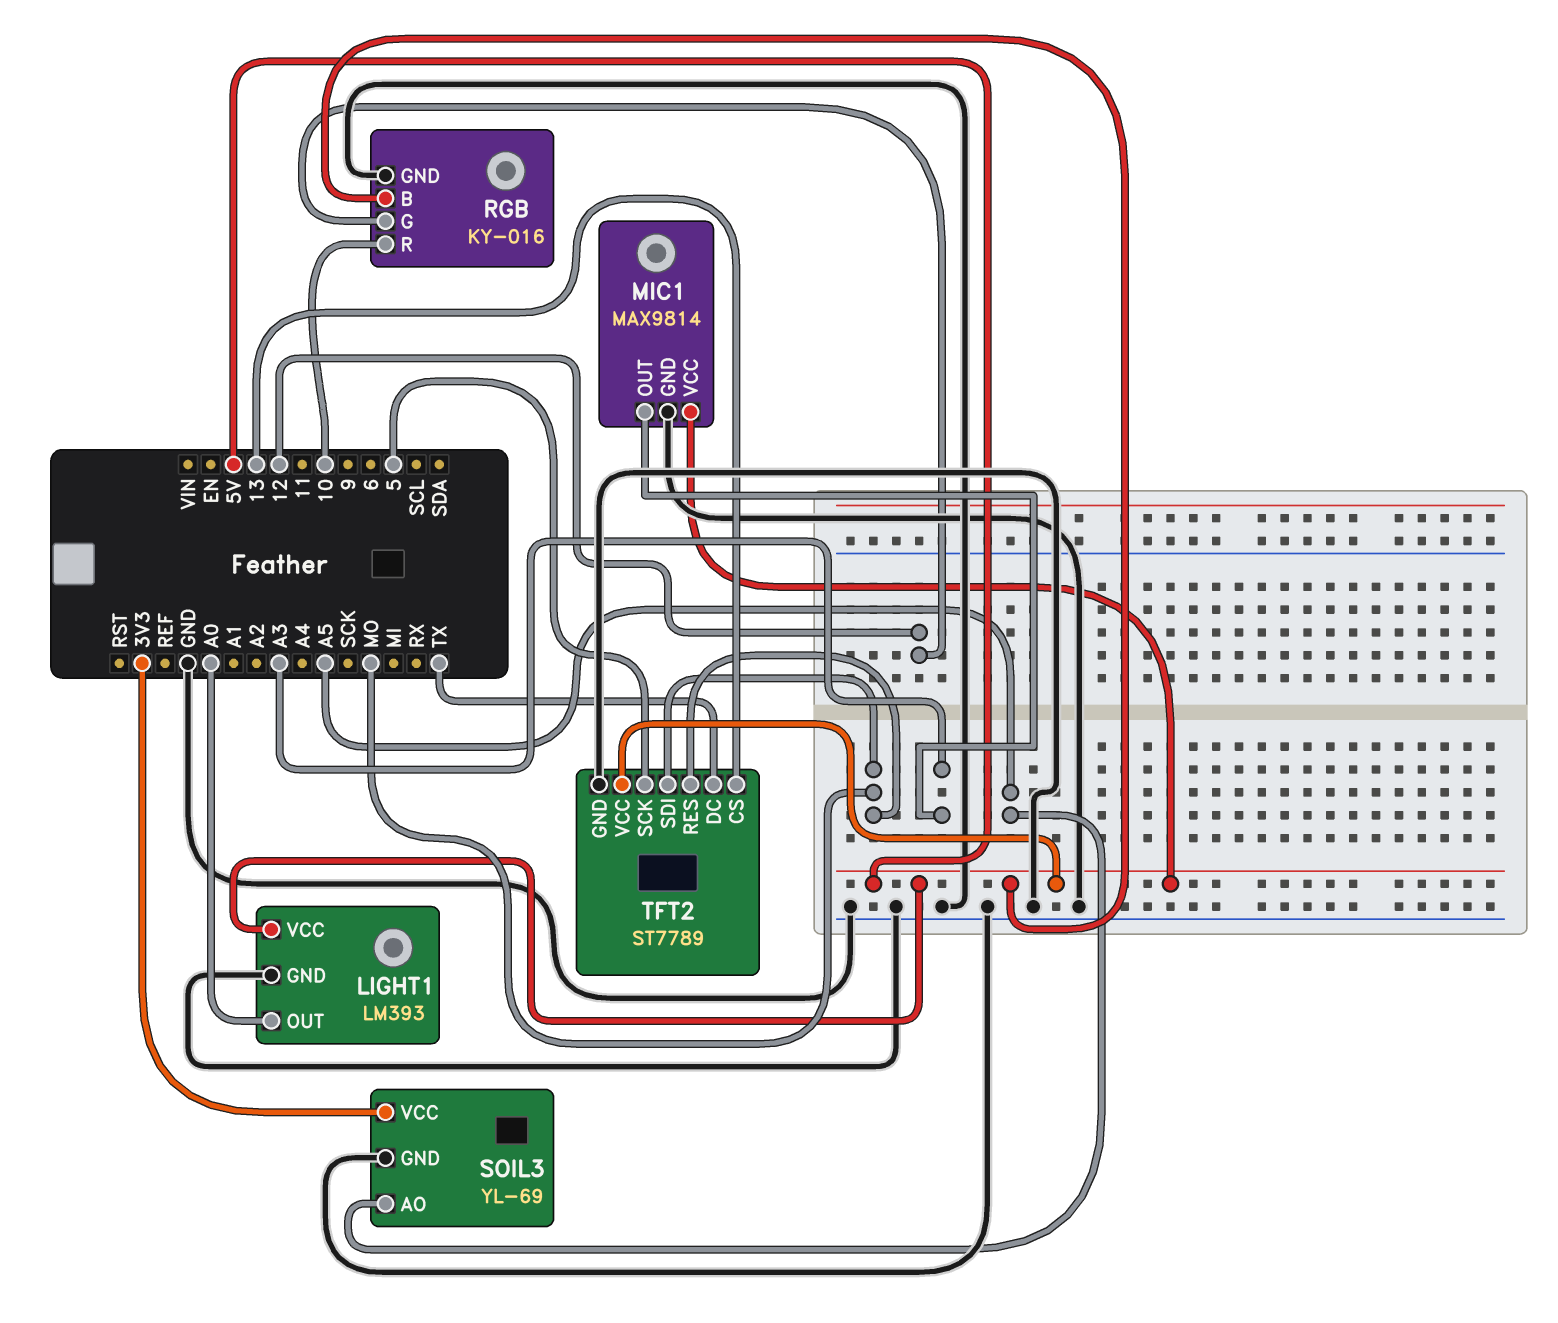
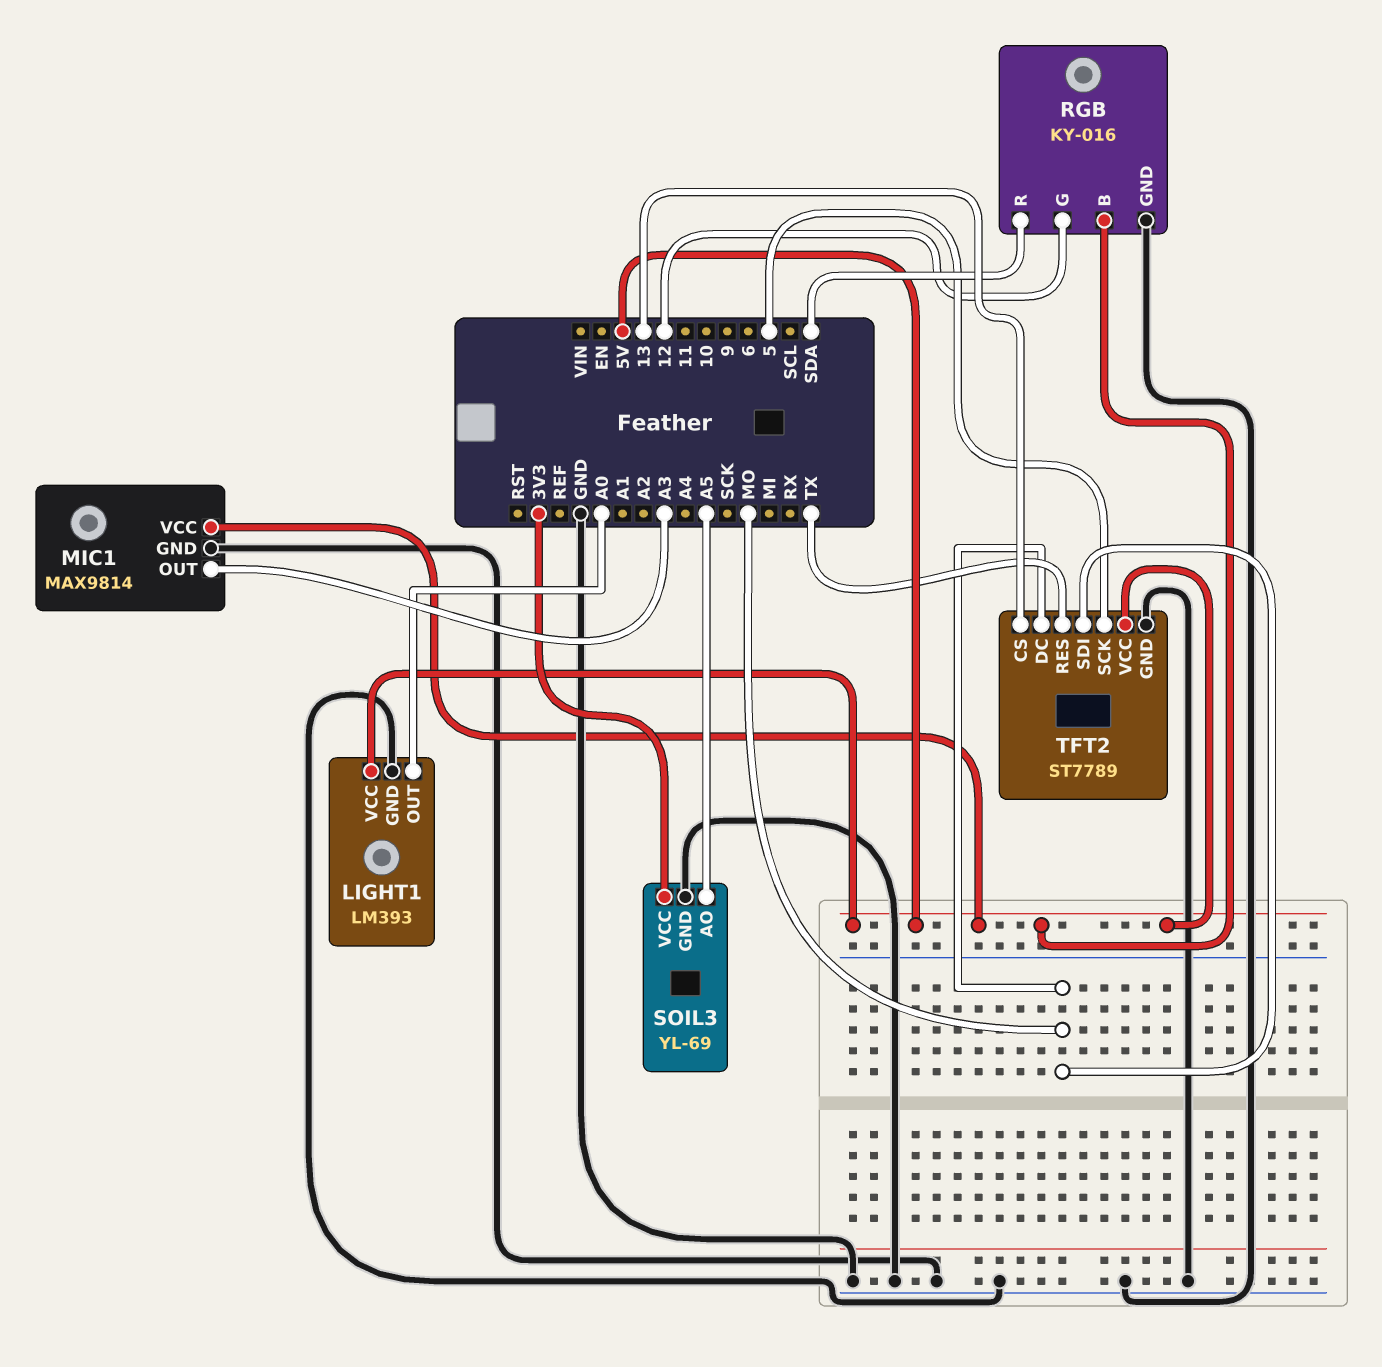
RGB pin R: 10 -> SDA
TFT2 pin DC: TX -> MO
TFT2 pin RES: MO -> TX

